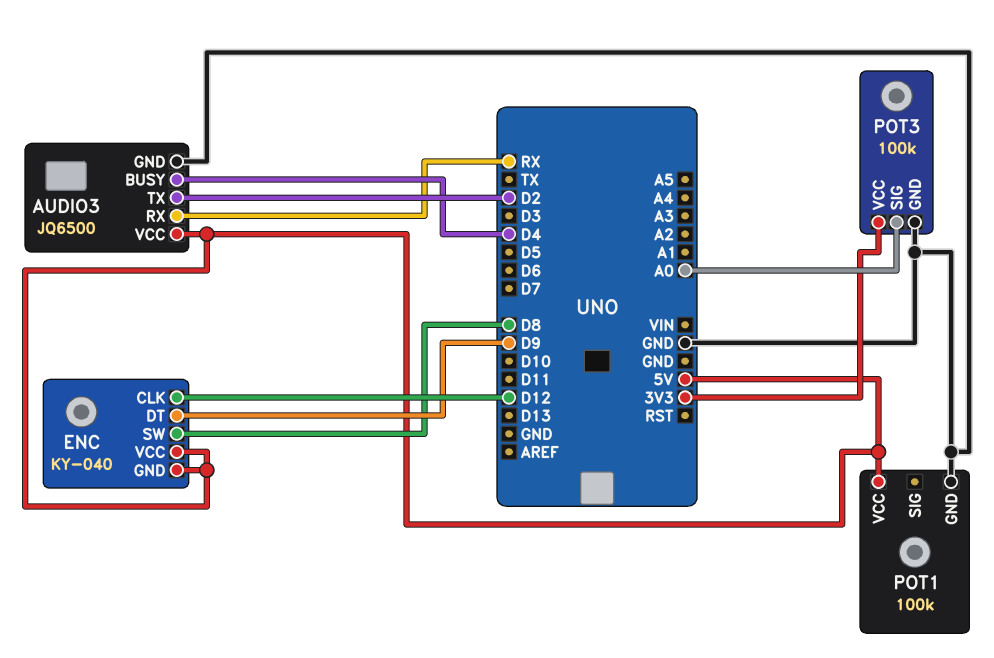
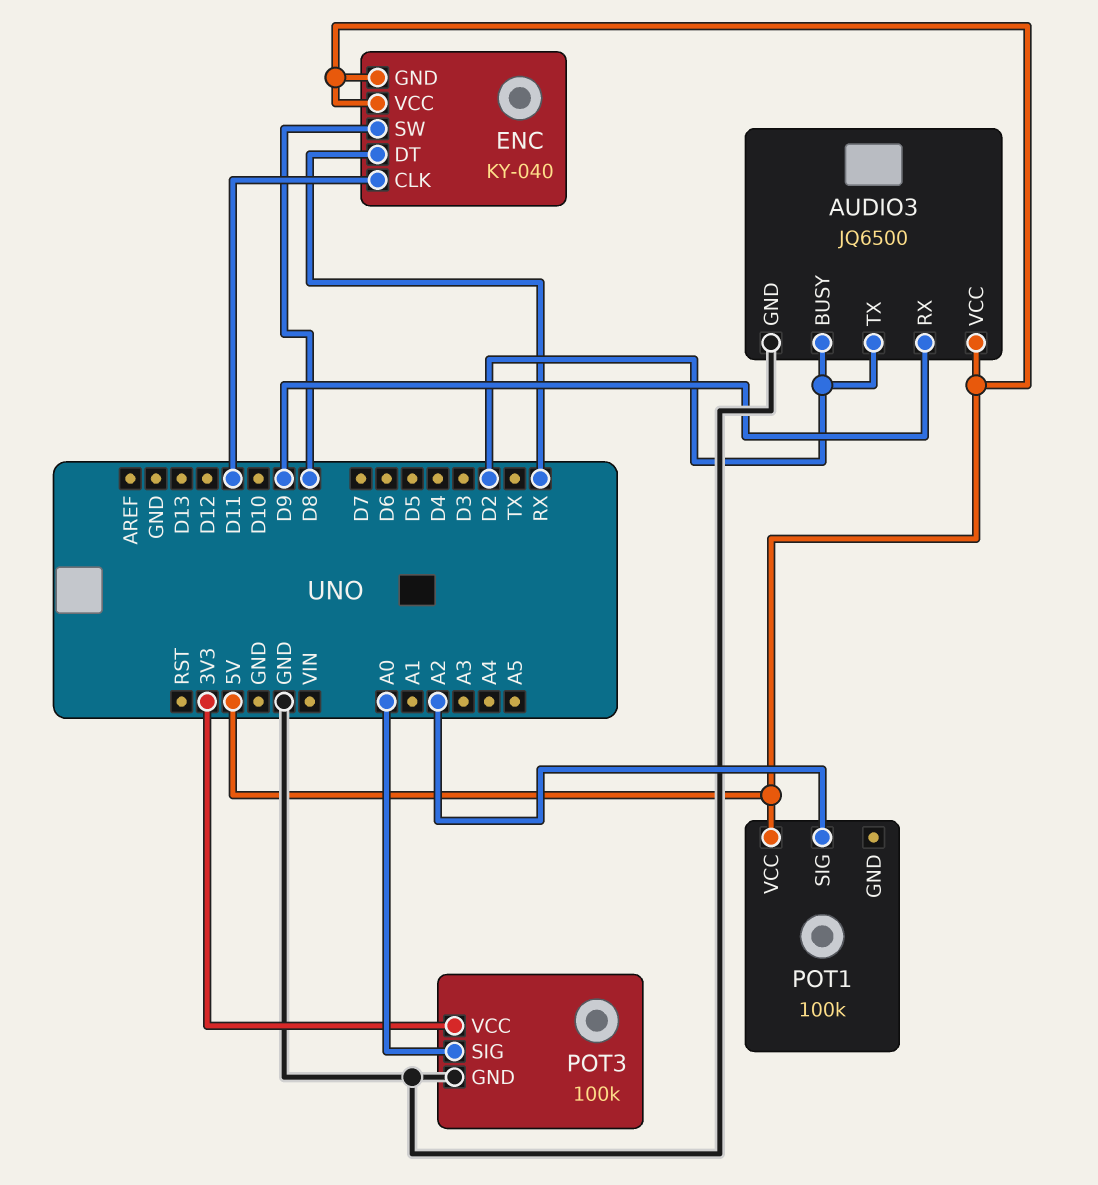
AUDIO3 pin BUSY: D4 -> D2
AUDIO3 pin RX: RX -> D9
ENC pin CLK: D12 -> D11
ENC pin DT: D9 -> RX
POT1 pin GND: GND -> none
POT1 pin SIG: none -> A2

